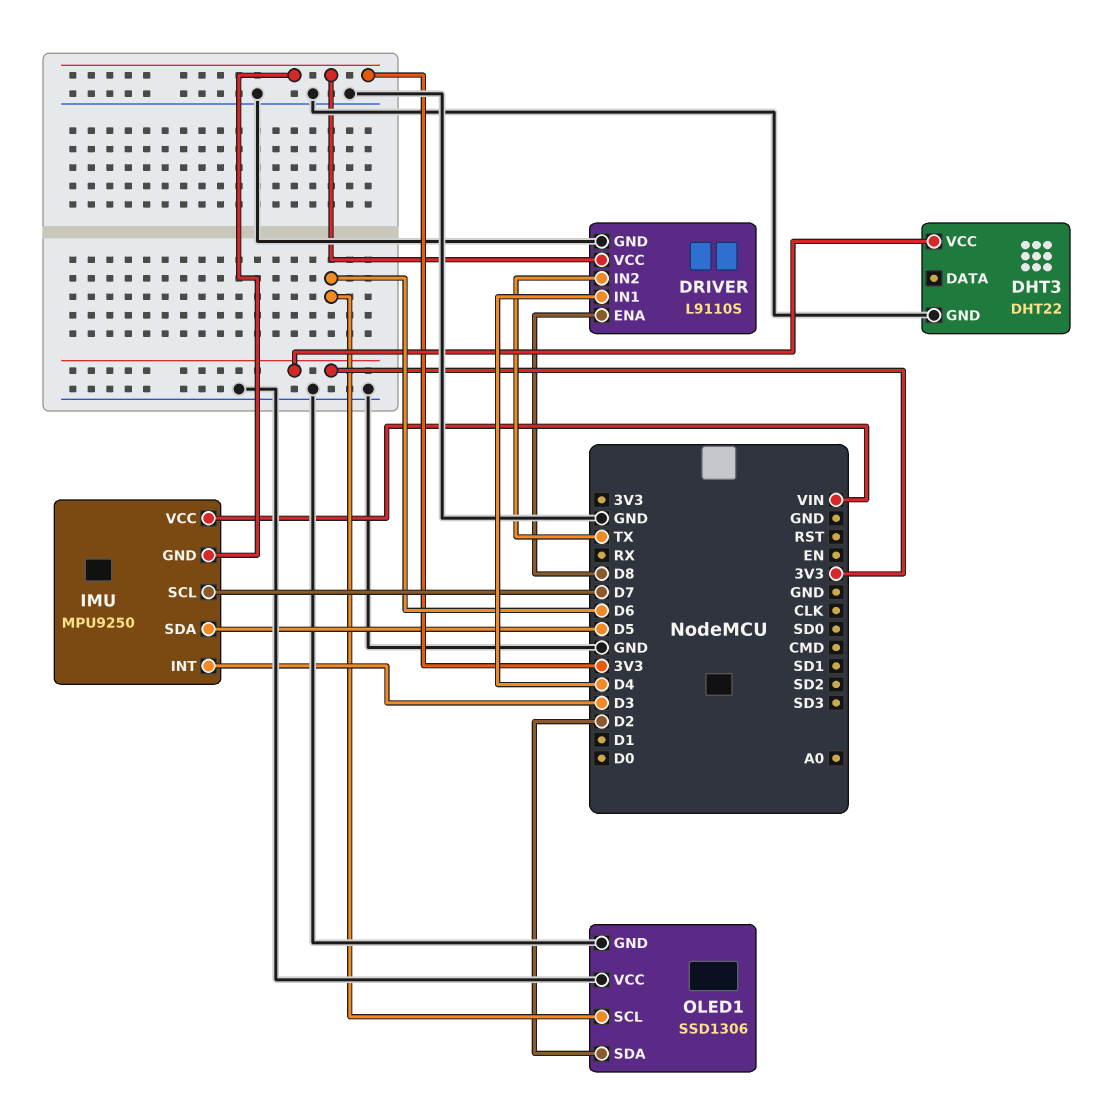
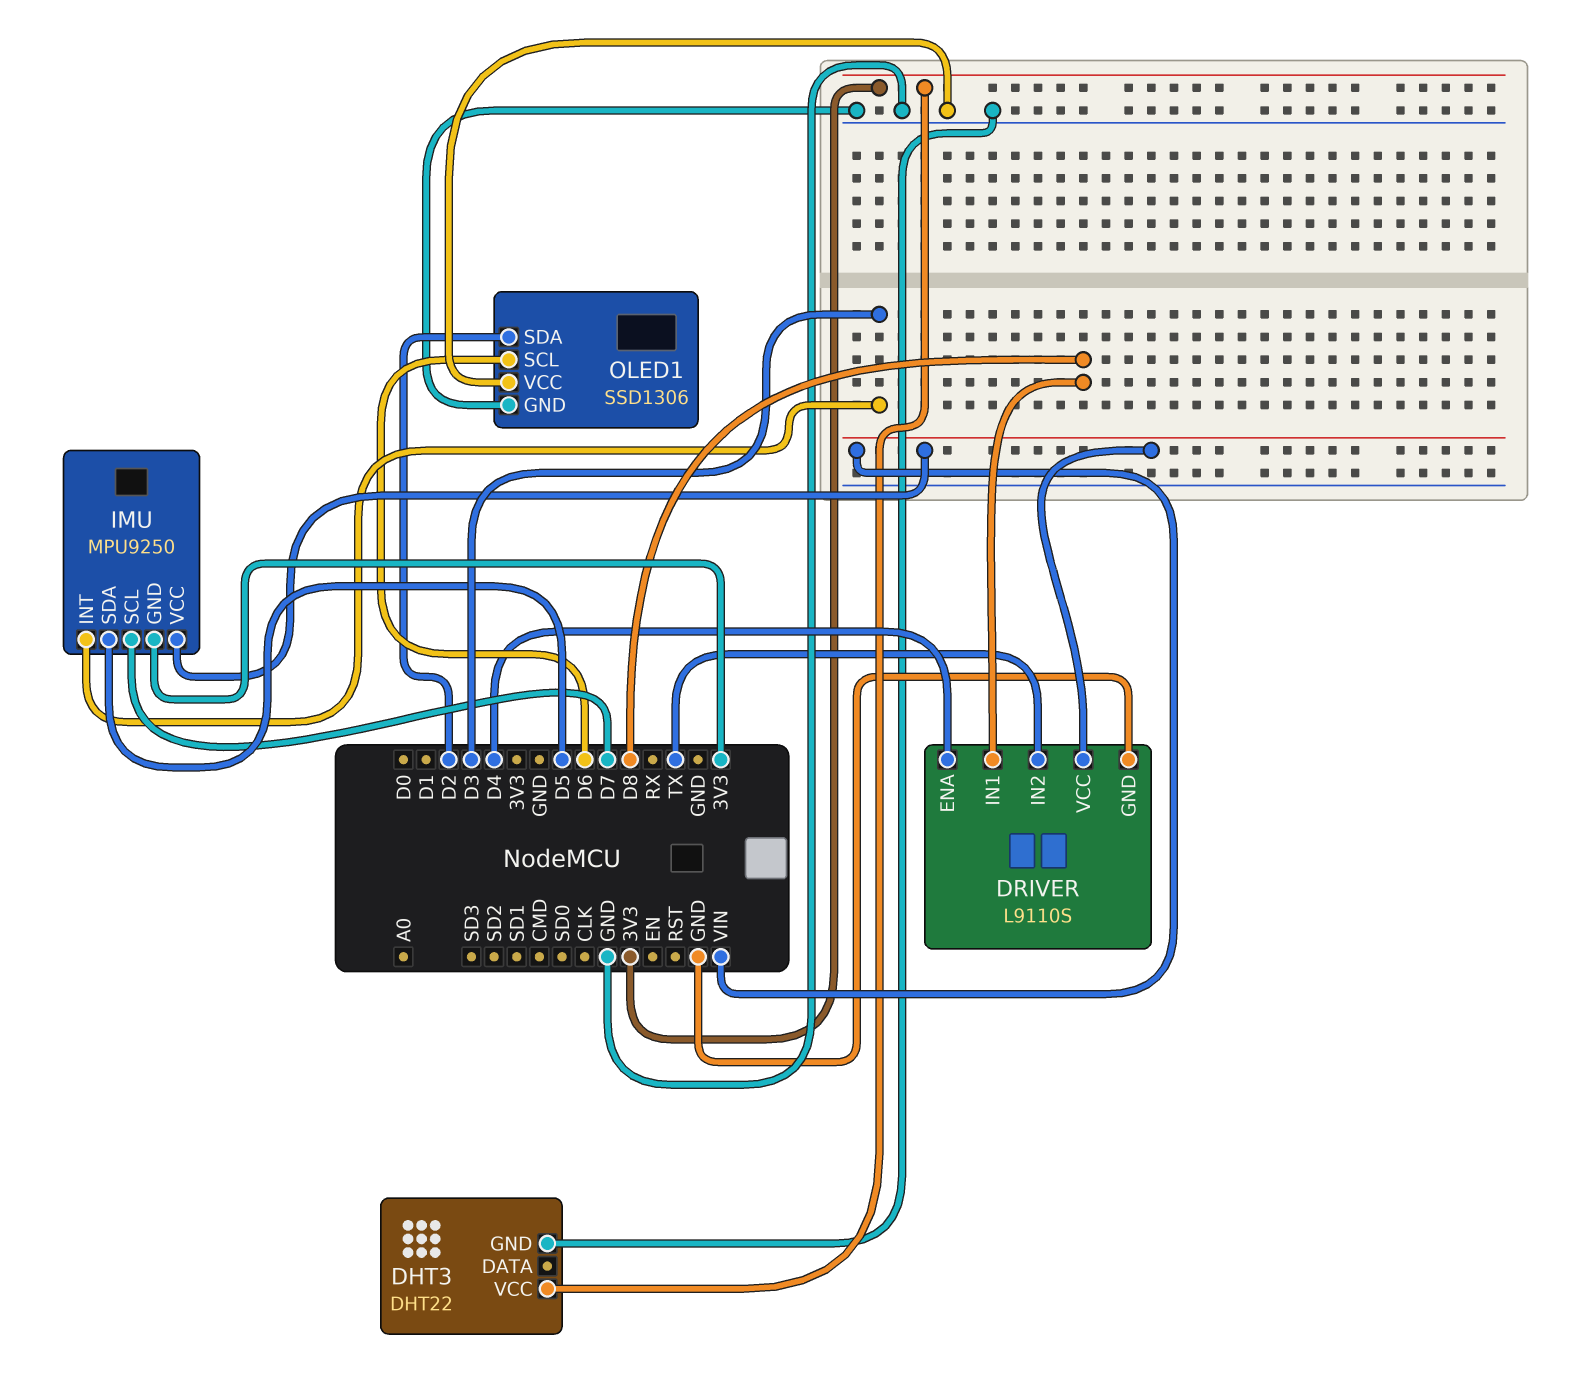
DRIVER pin ENA: D8 -> D4
DRIVER pin IN1: D4 -> D8
DRIVER pin VCC: 3V3 -> VIN

